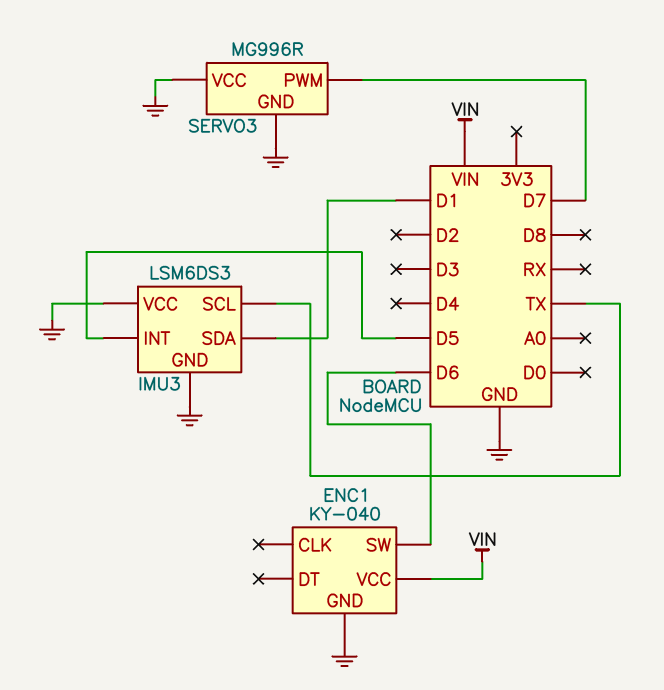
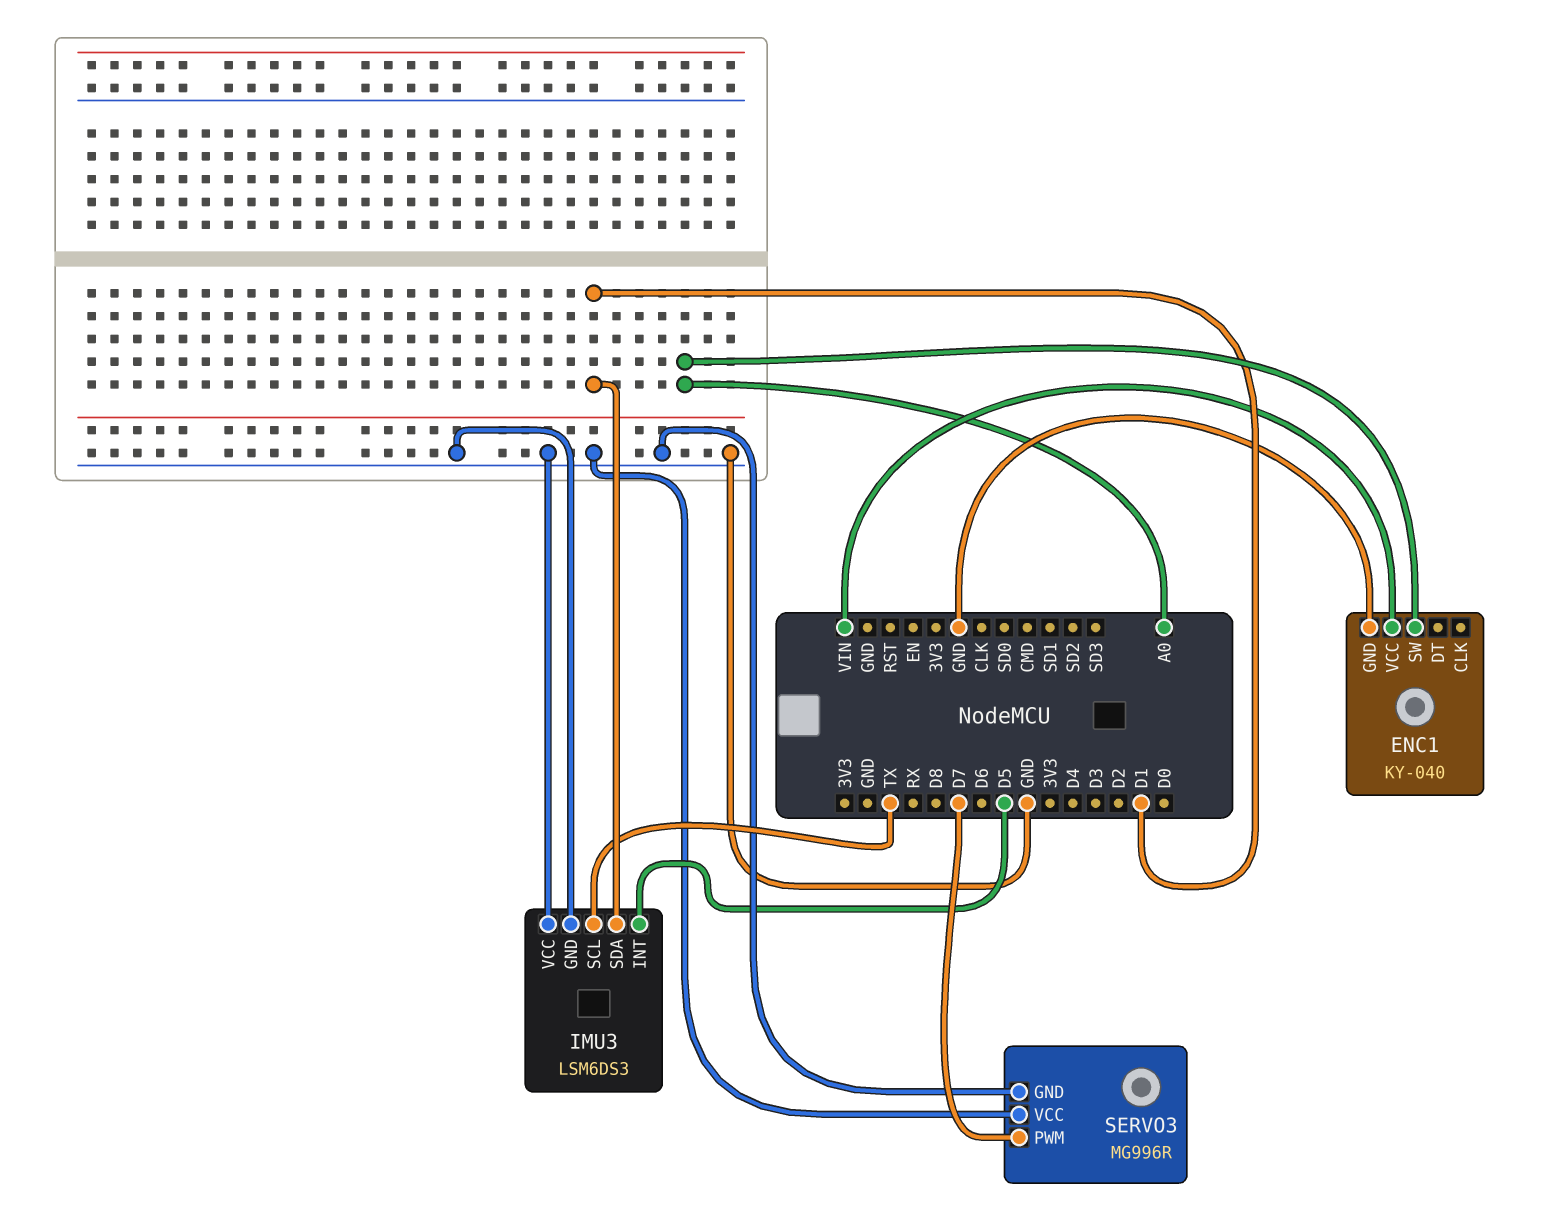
ENC1 pin SW: D6 -> A0

